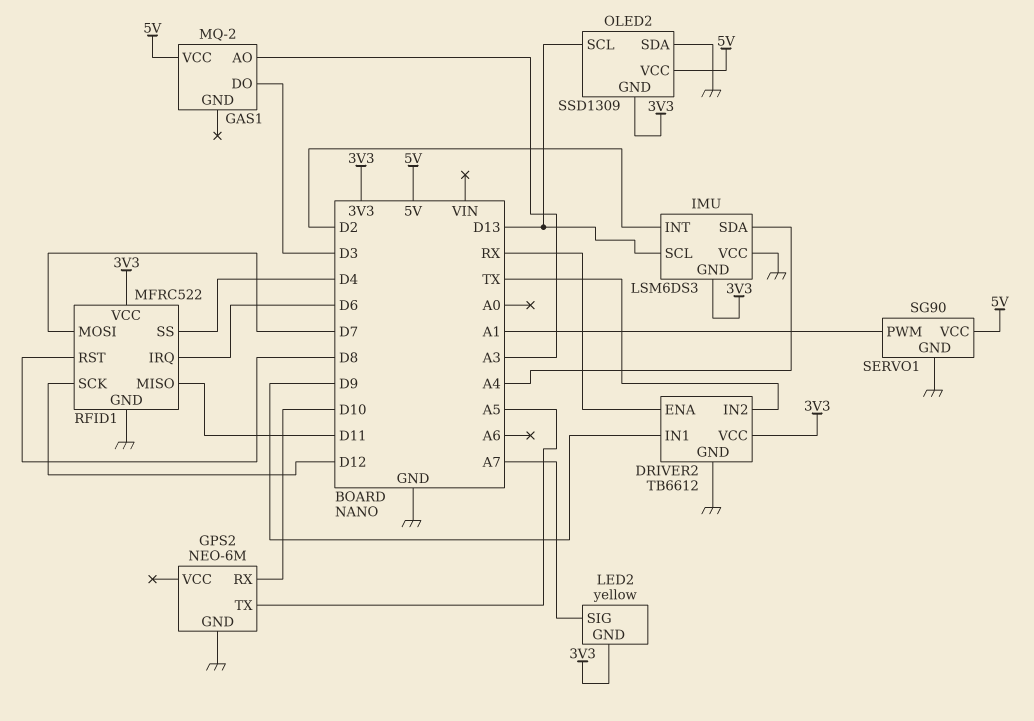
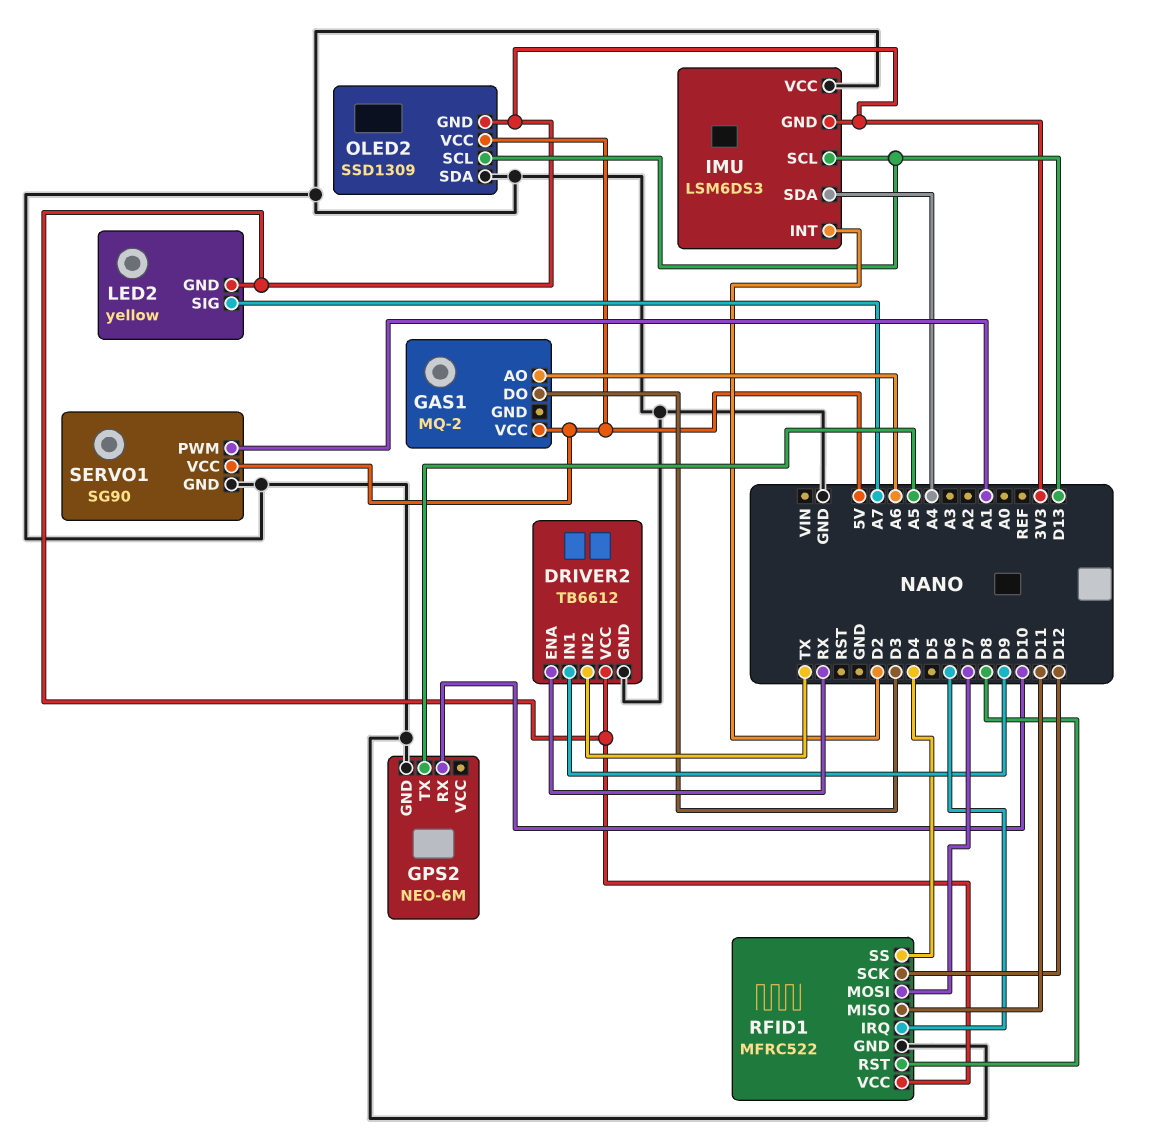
GAS1 pin AO: A3 -> A6

